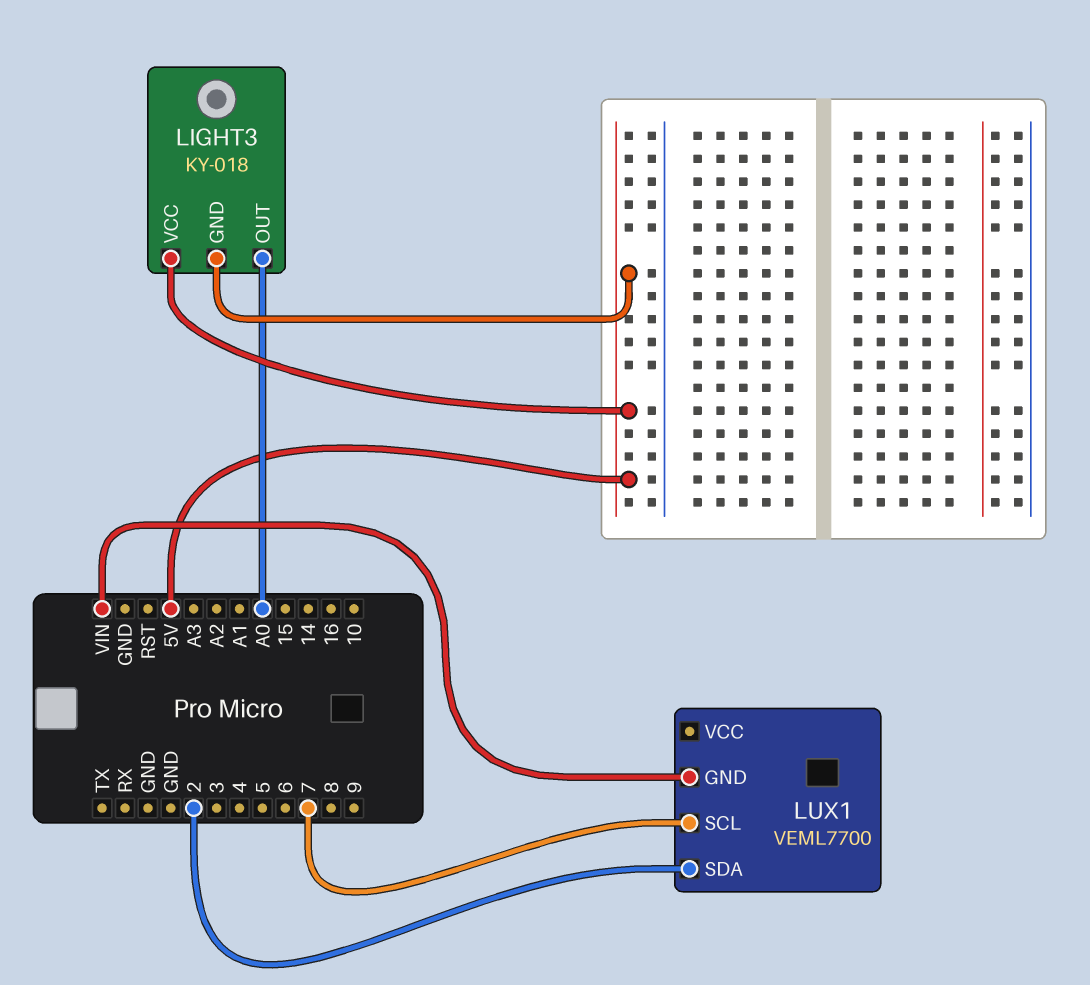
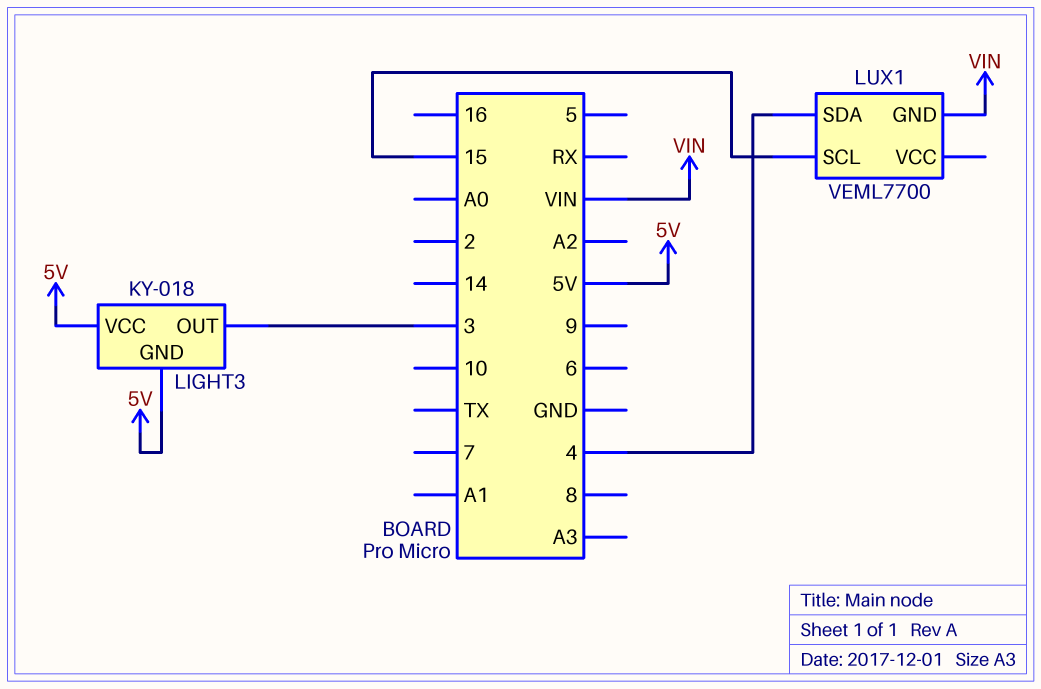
LIGHT3 pin OUT: A0 -> 3
LUX1 pin SCL: 7 -> 15
LUX1 pin SDA: 2 -> 4

